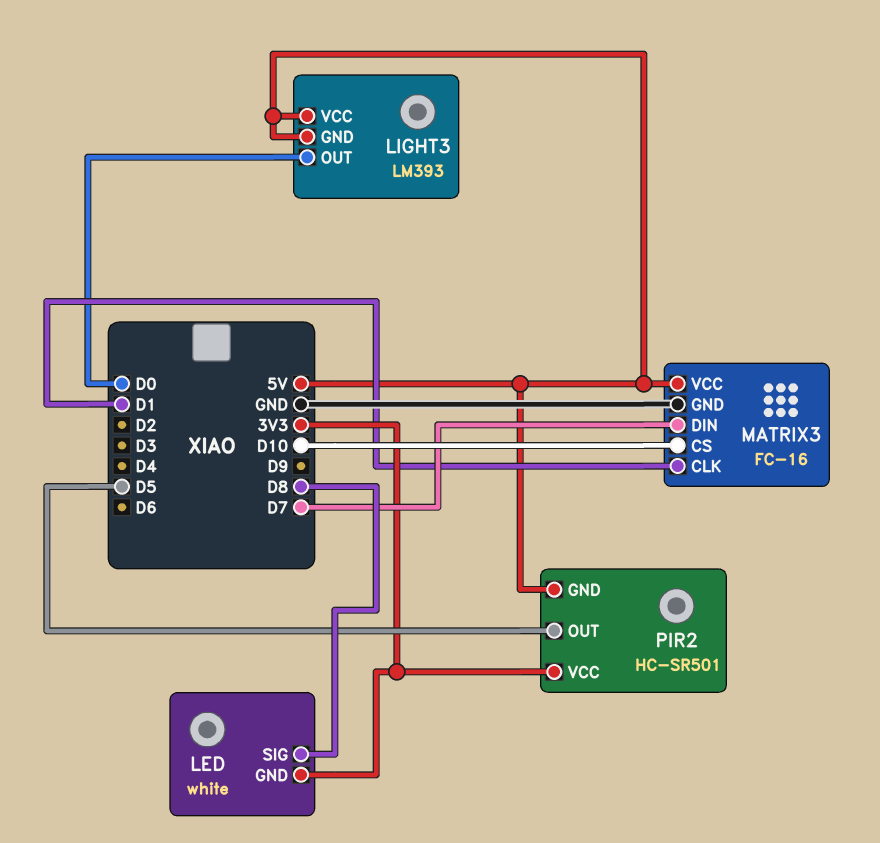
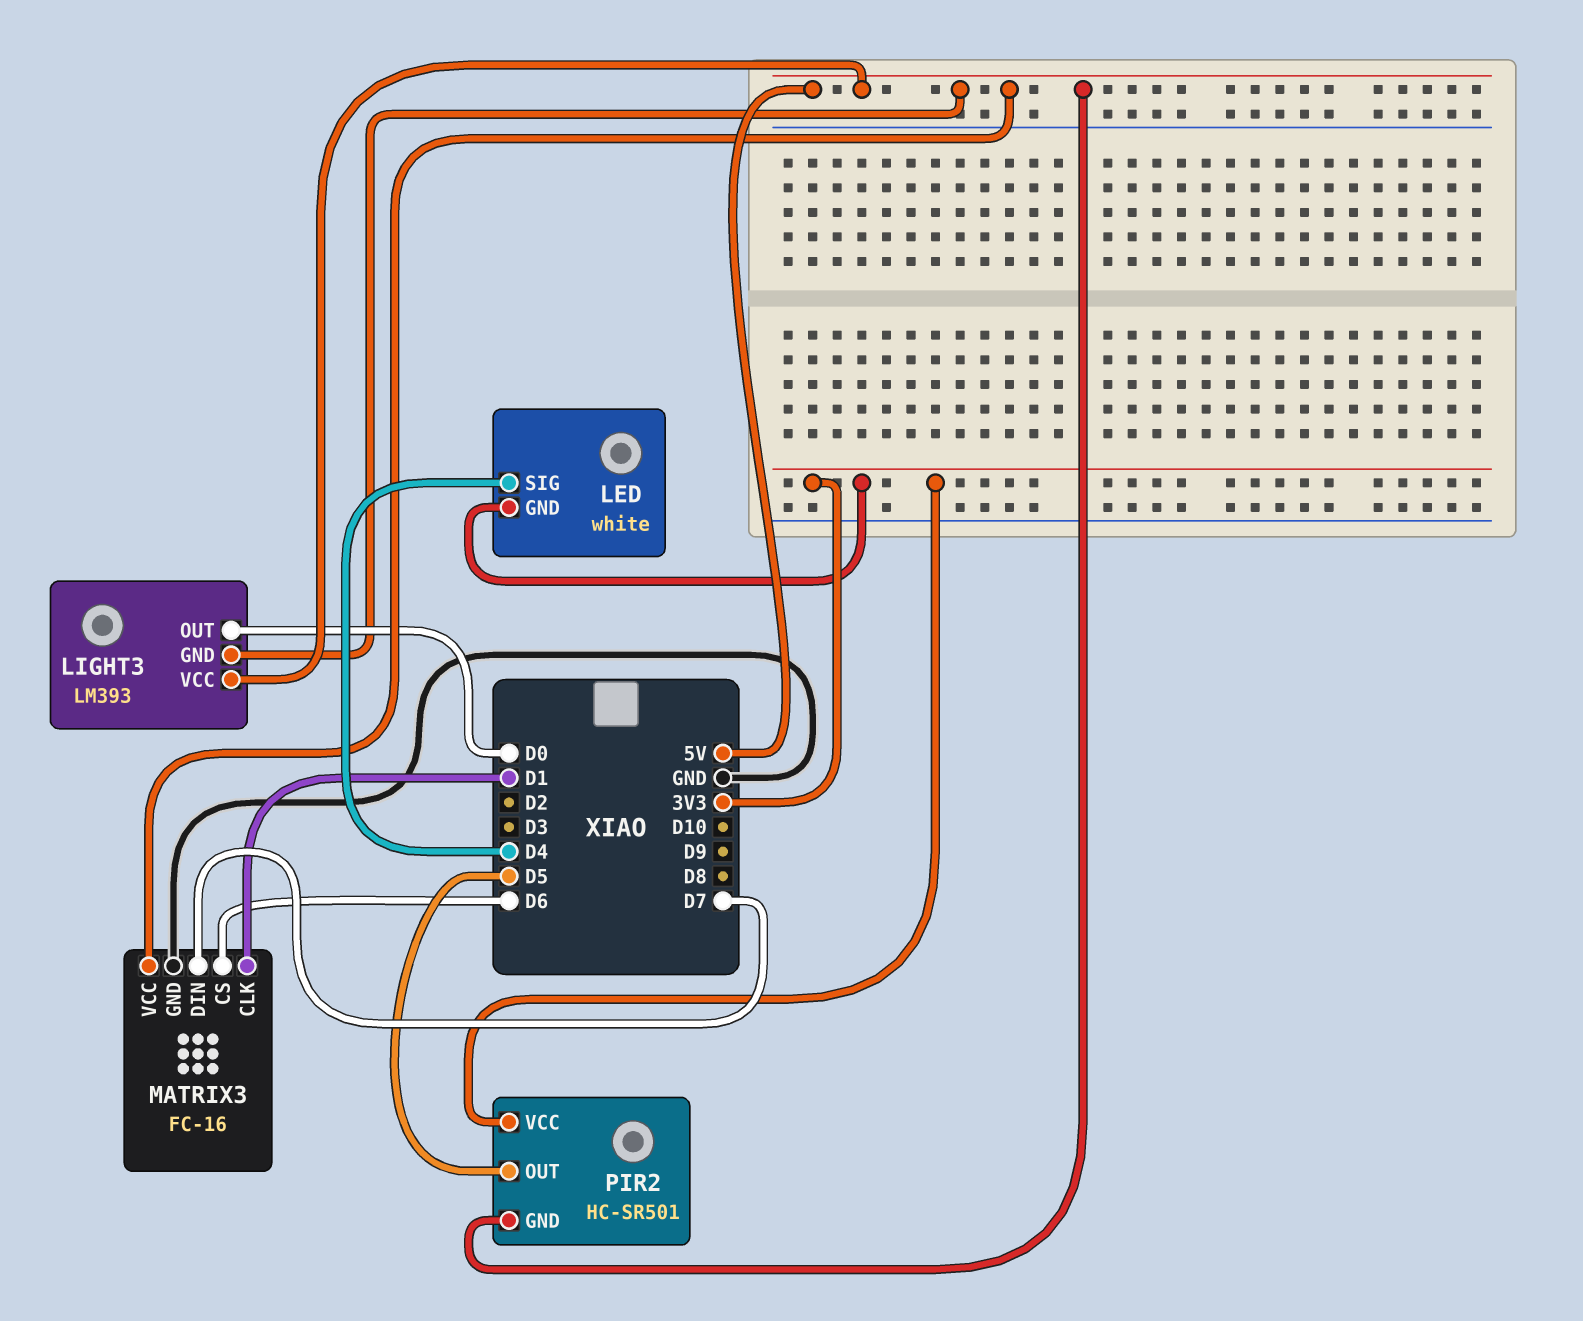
LED pin SIG: D8 -> D4
MATRIX3 pin CS: D10 -> D6

